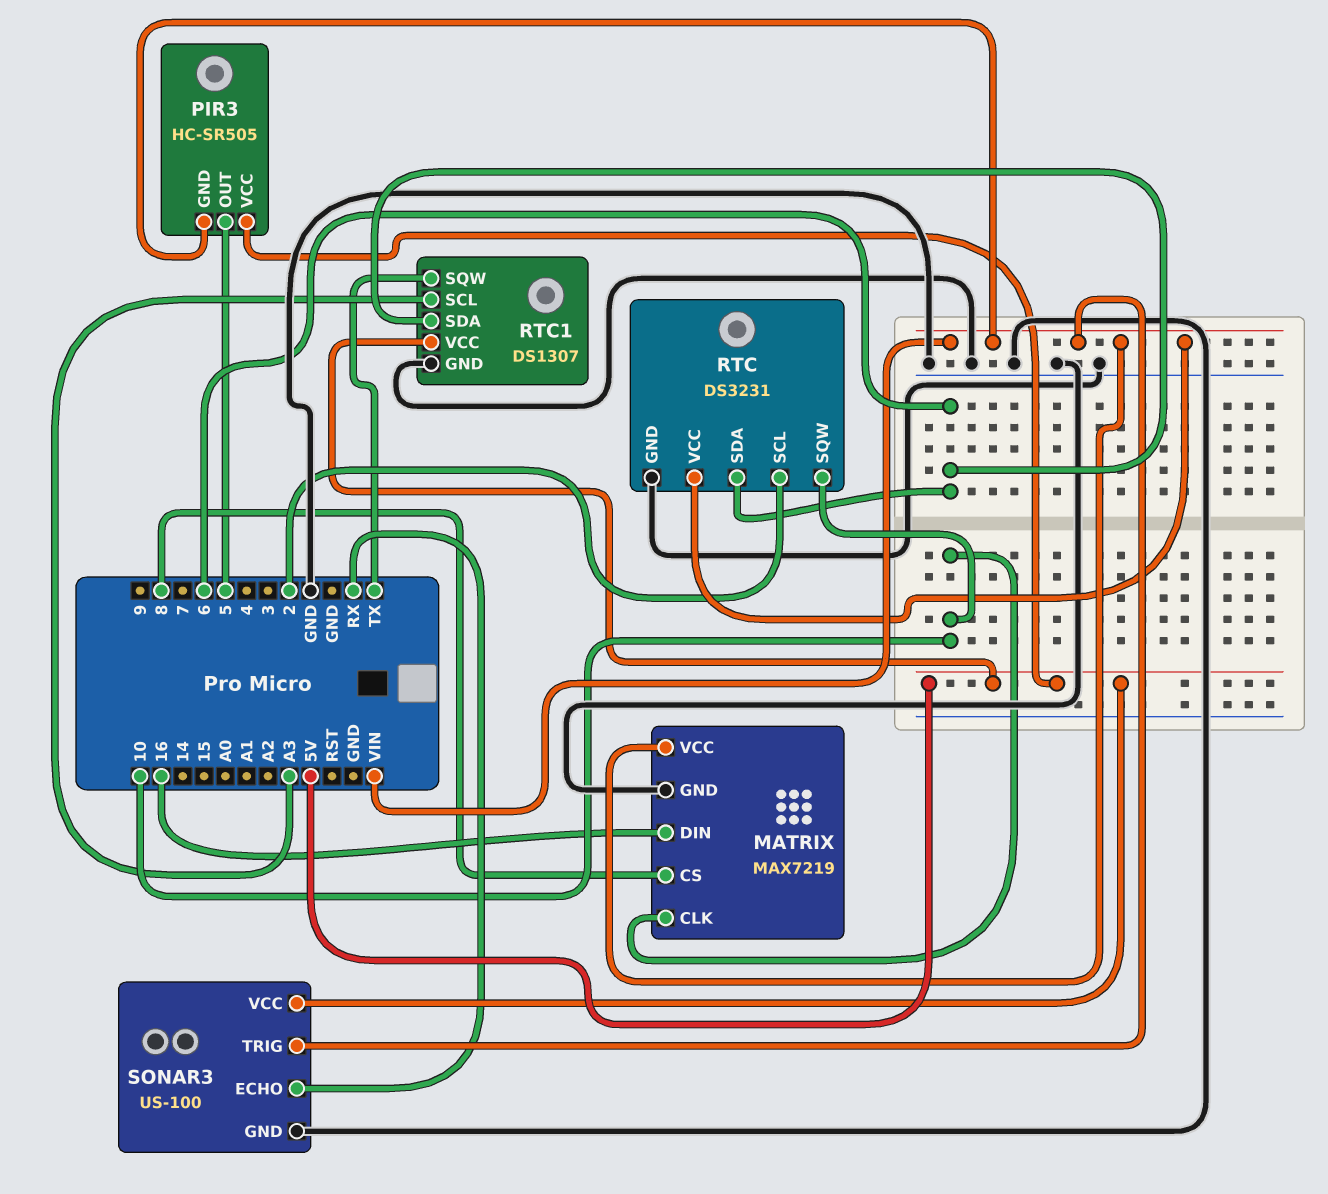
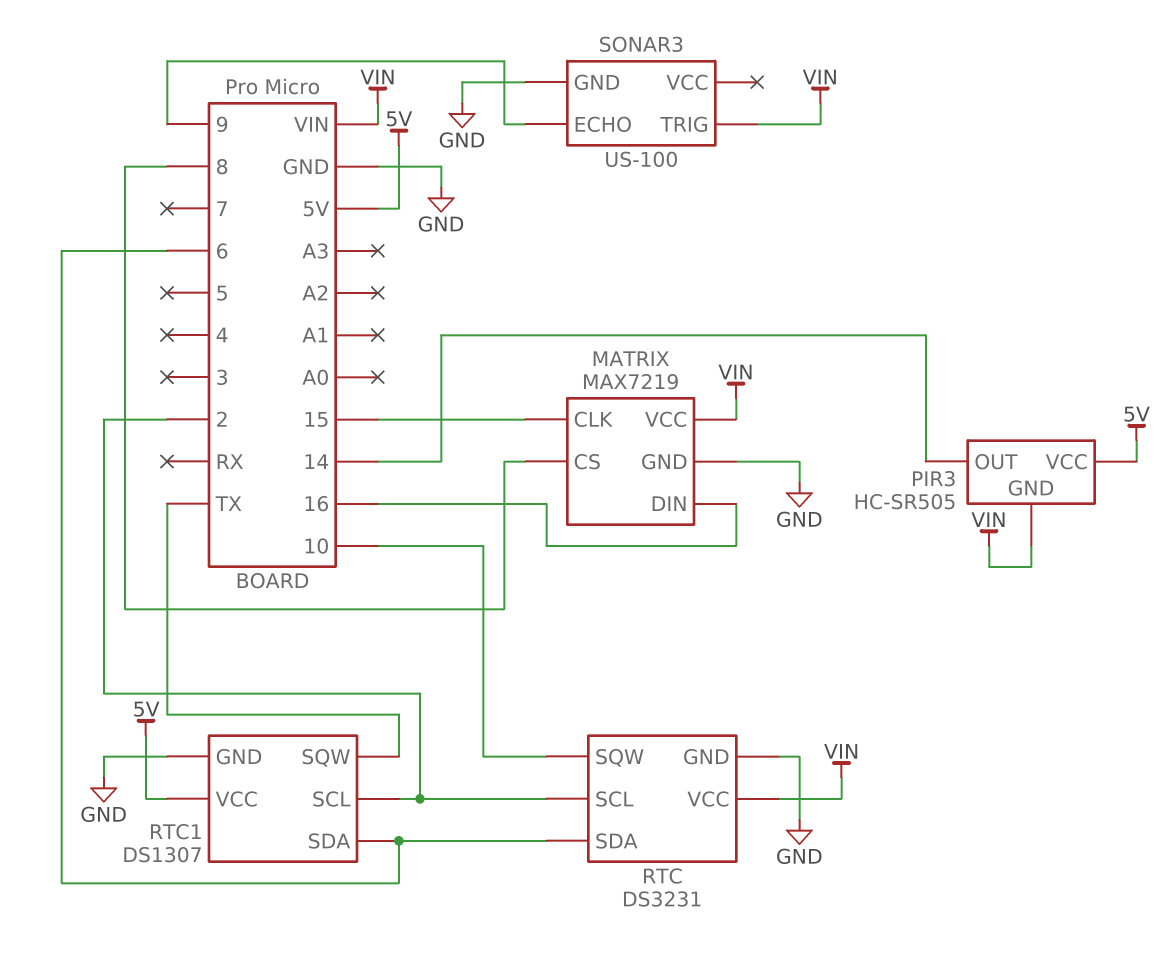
MATRIX pin CLK: 10 -> 15
PIR3 pin OUT: 5 -> 14
RTC1 pin SCL: A3 -> 2
SONAR3 pin ECHO: RX -> 9
SONAR3 pin VCC: 5V -> none

